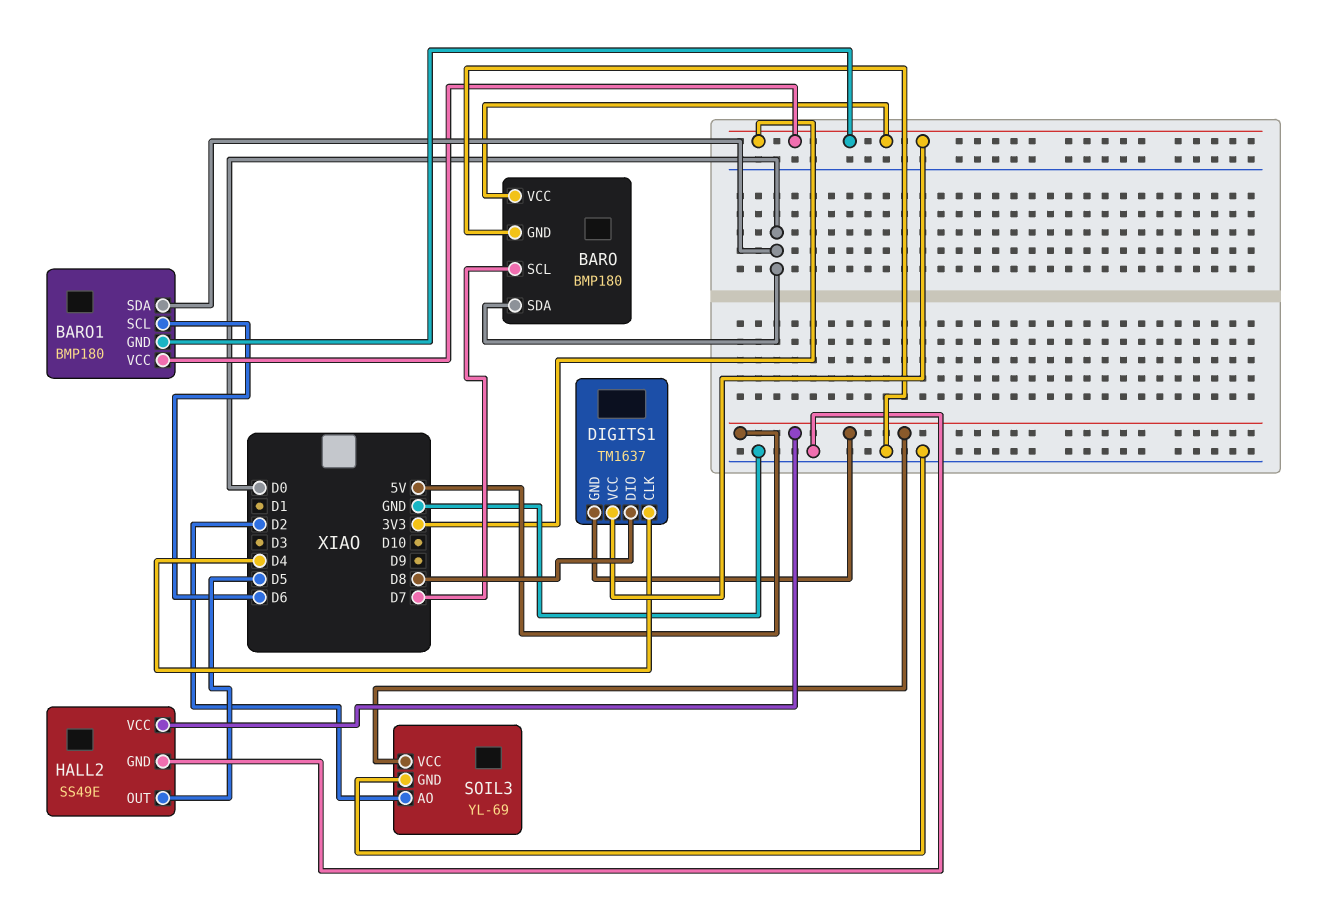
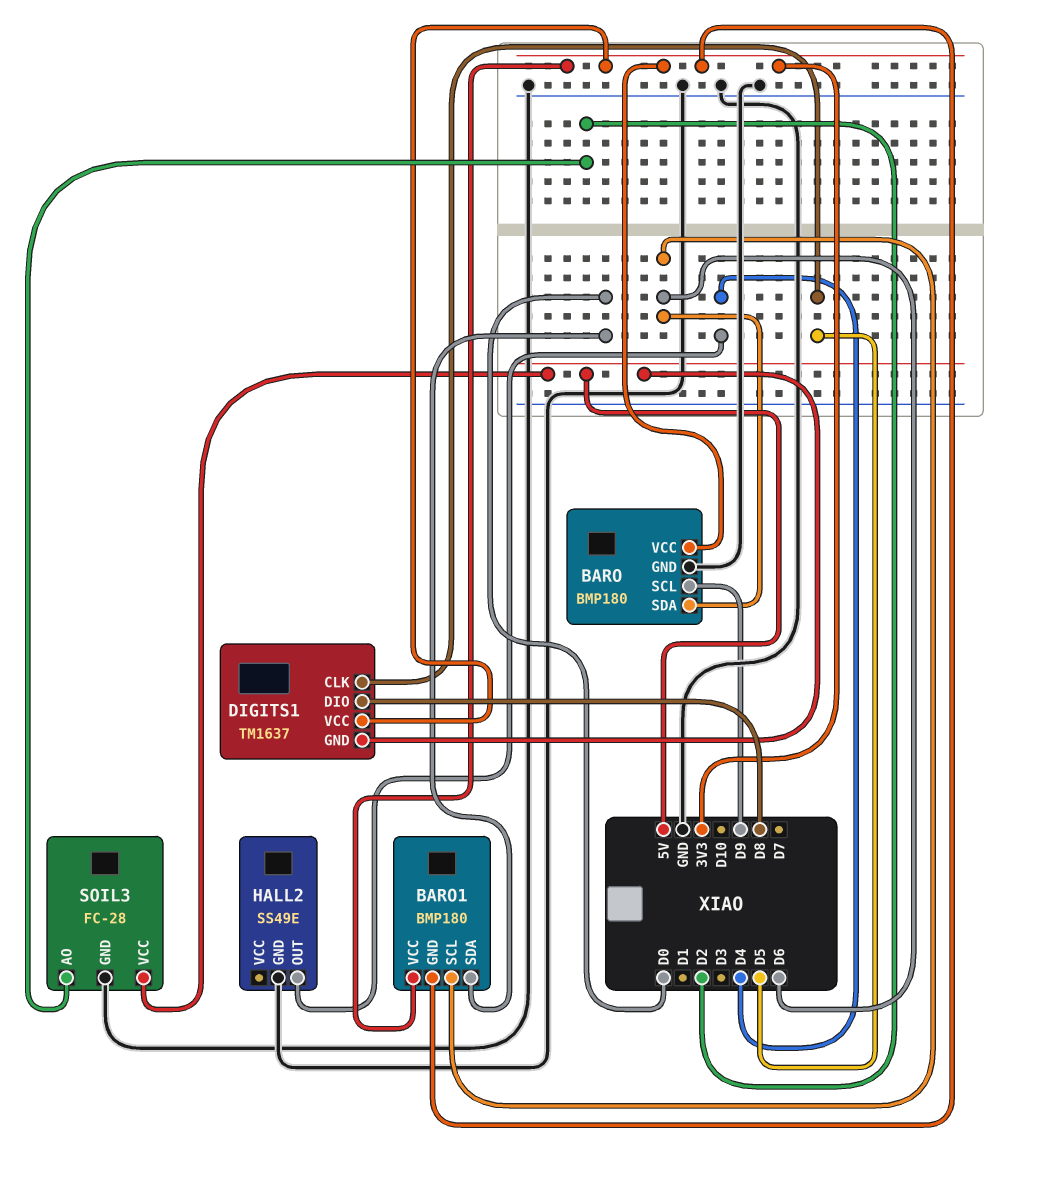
BARO pin SCL: D7 -> D9
BARO pin SDA: D0 -> D6
DIGITS1 pin CLK: D4 -> D5
HALL2 pin OUT: D5 -> D4
HALL2 pin VCC: 5V -> none
SOIL3: YL-69 -> FC-28

